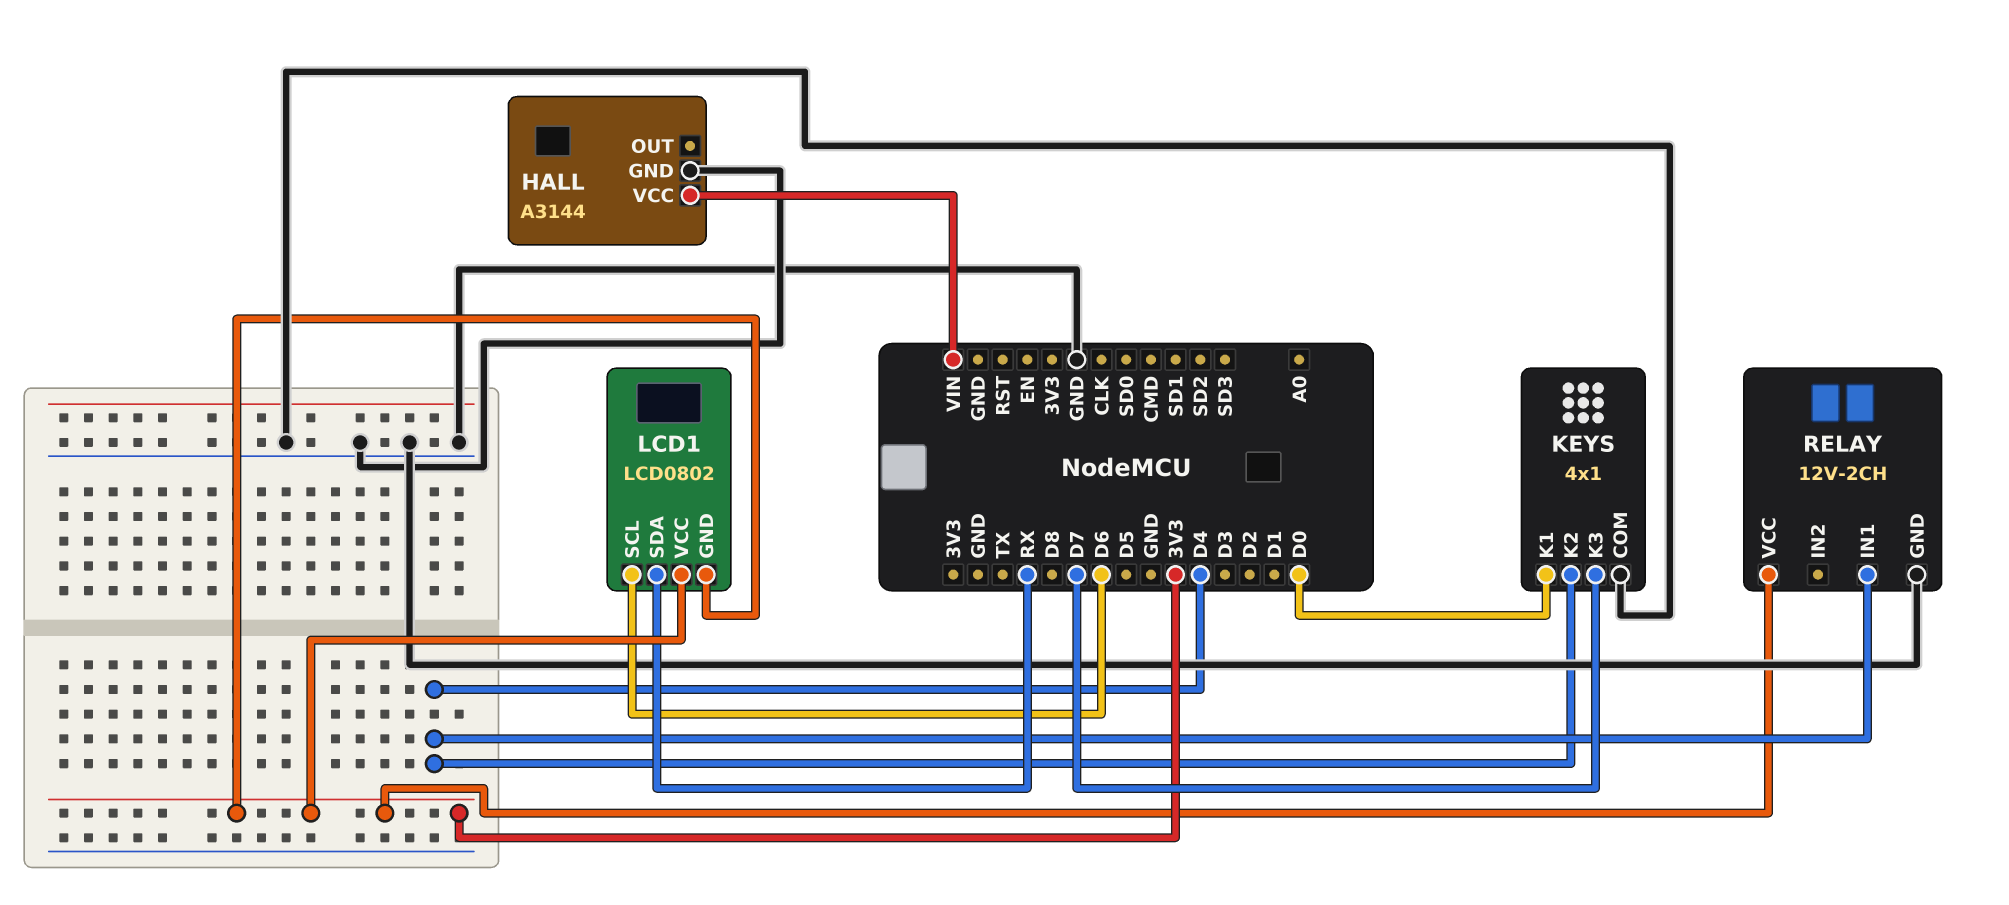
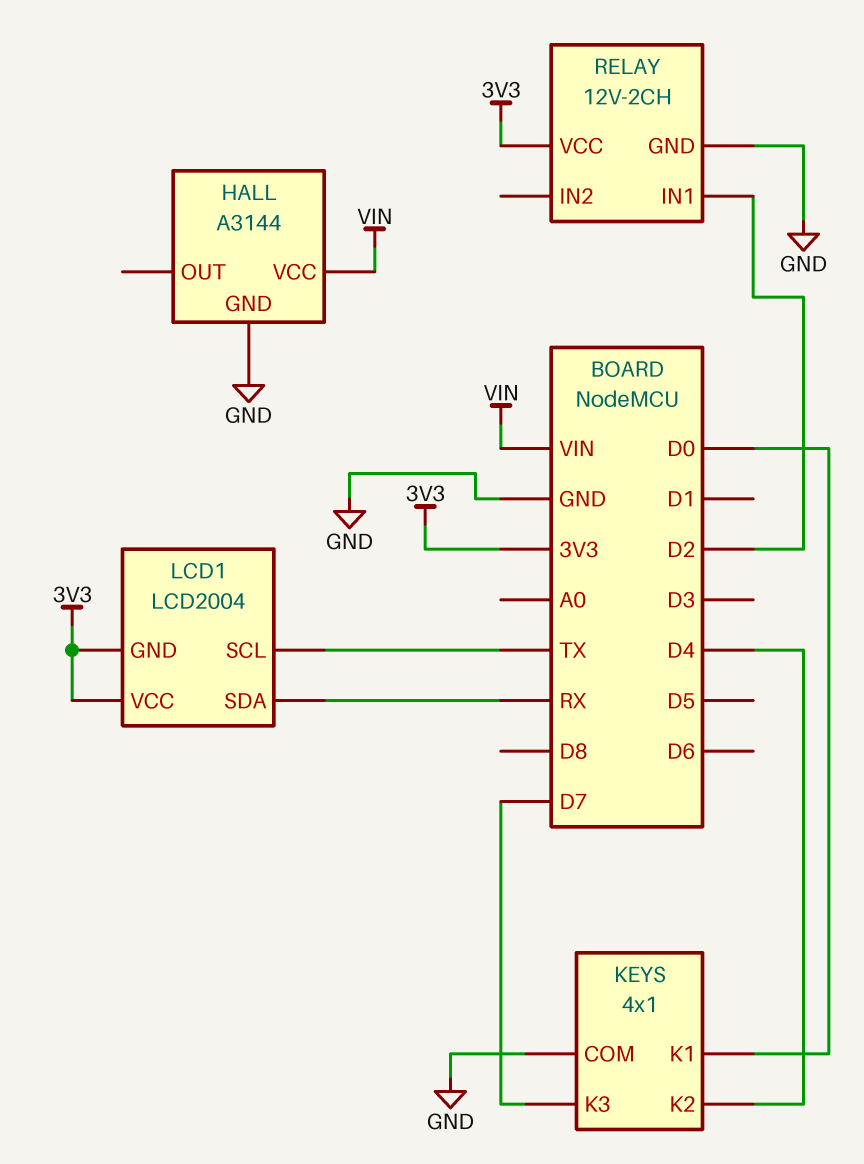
LCD1: LCD0802 -> LCD2004
LCD1 pin SCL: D6 -> TX
RELAY pin IN1: D4 -> D2

